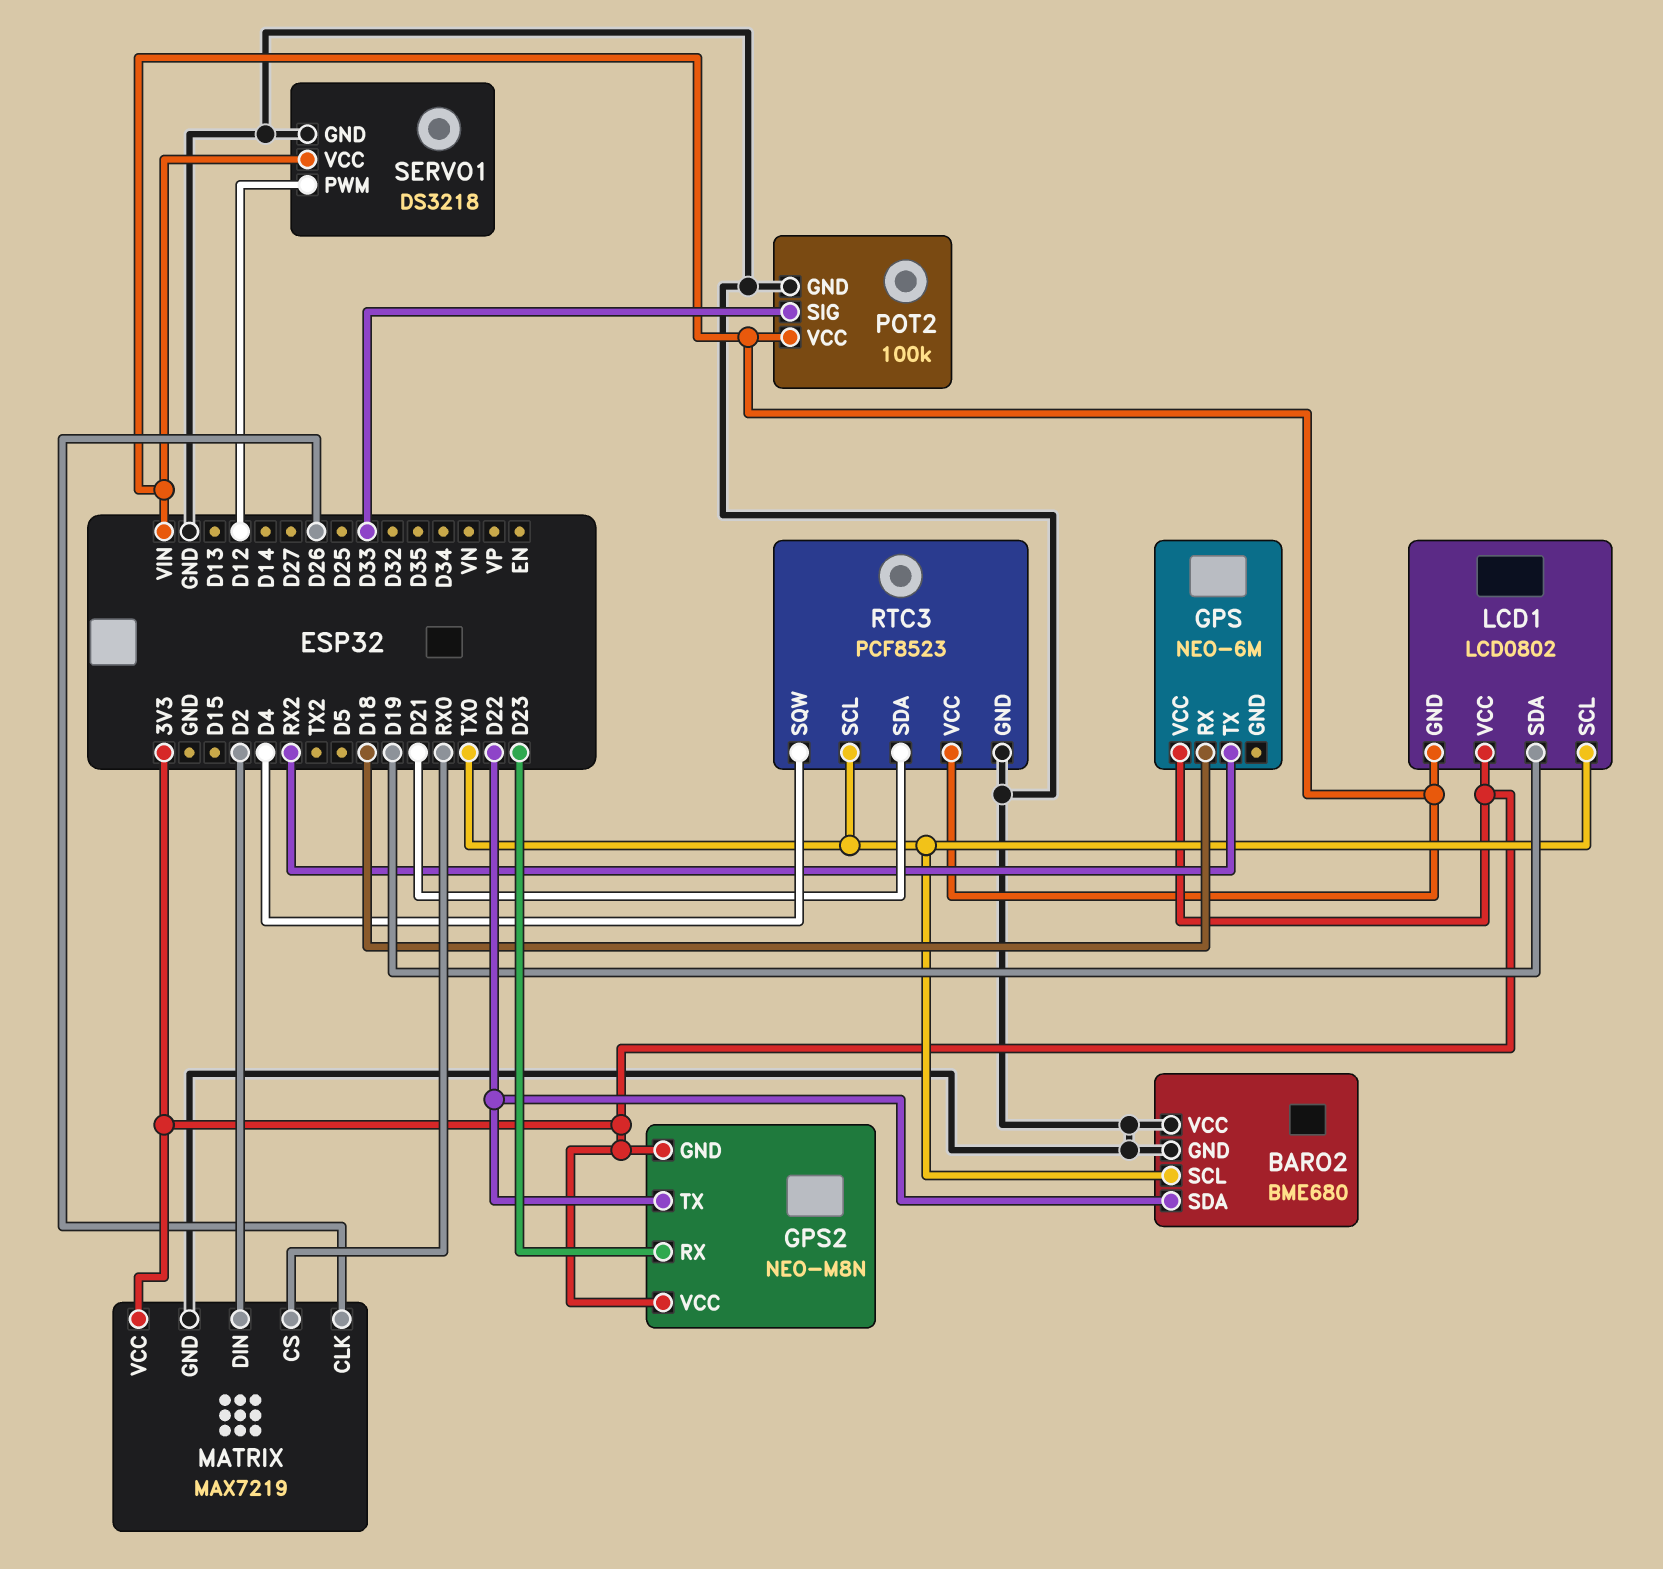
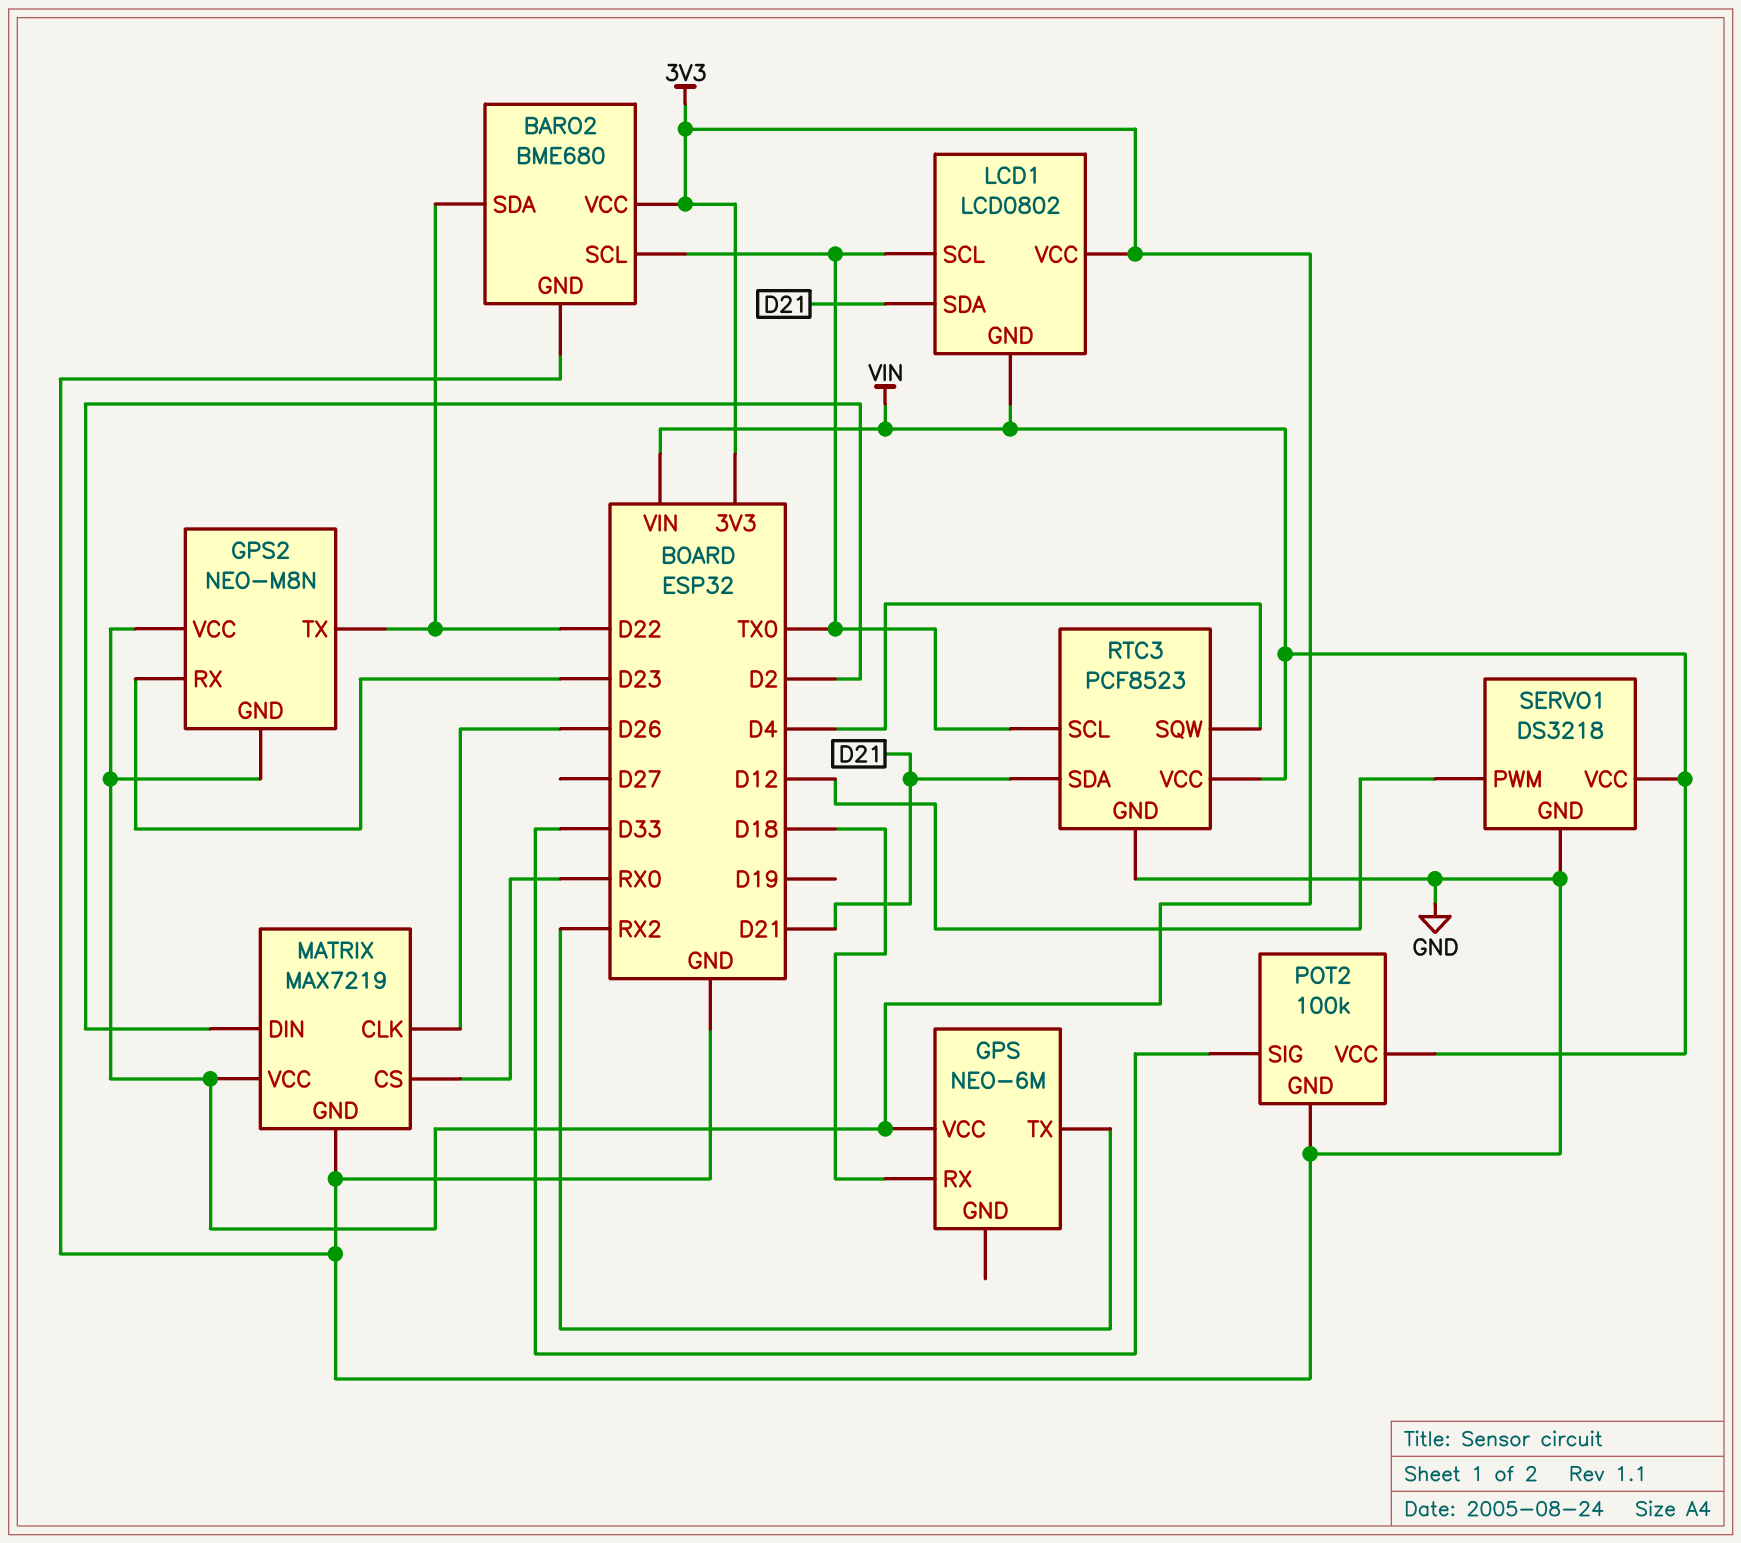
BARO2 pin VCC: GND -> 3V3
LCD1 pin SDA: D19 -> D21

